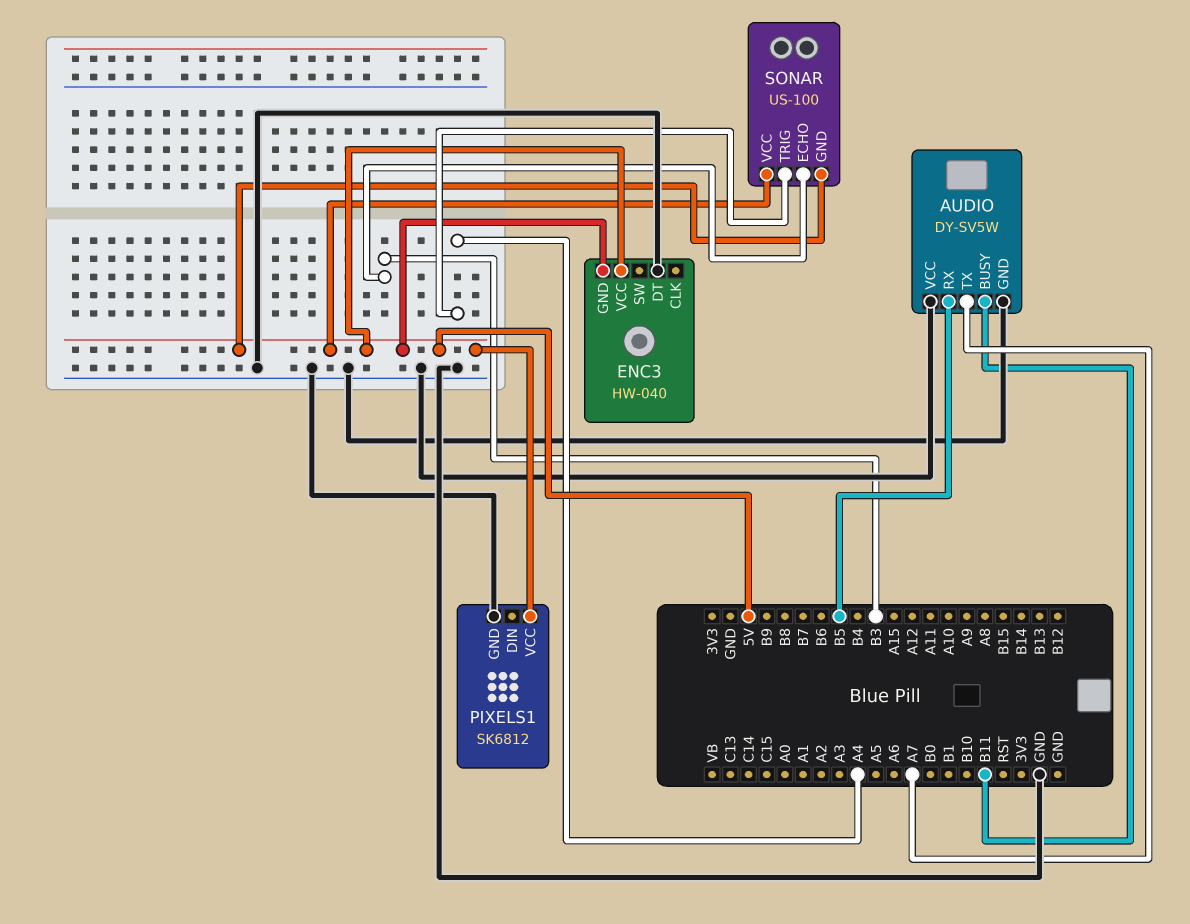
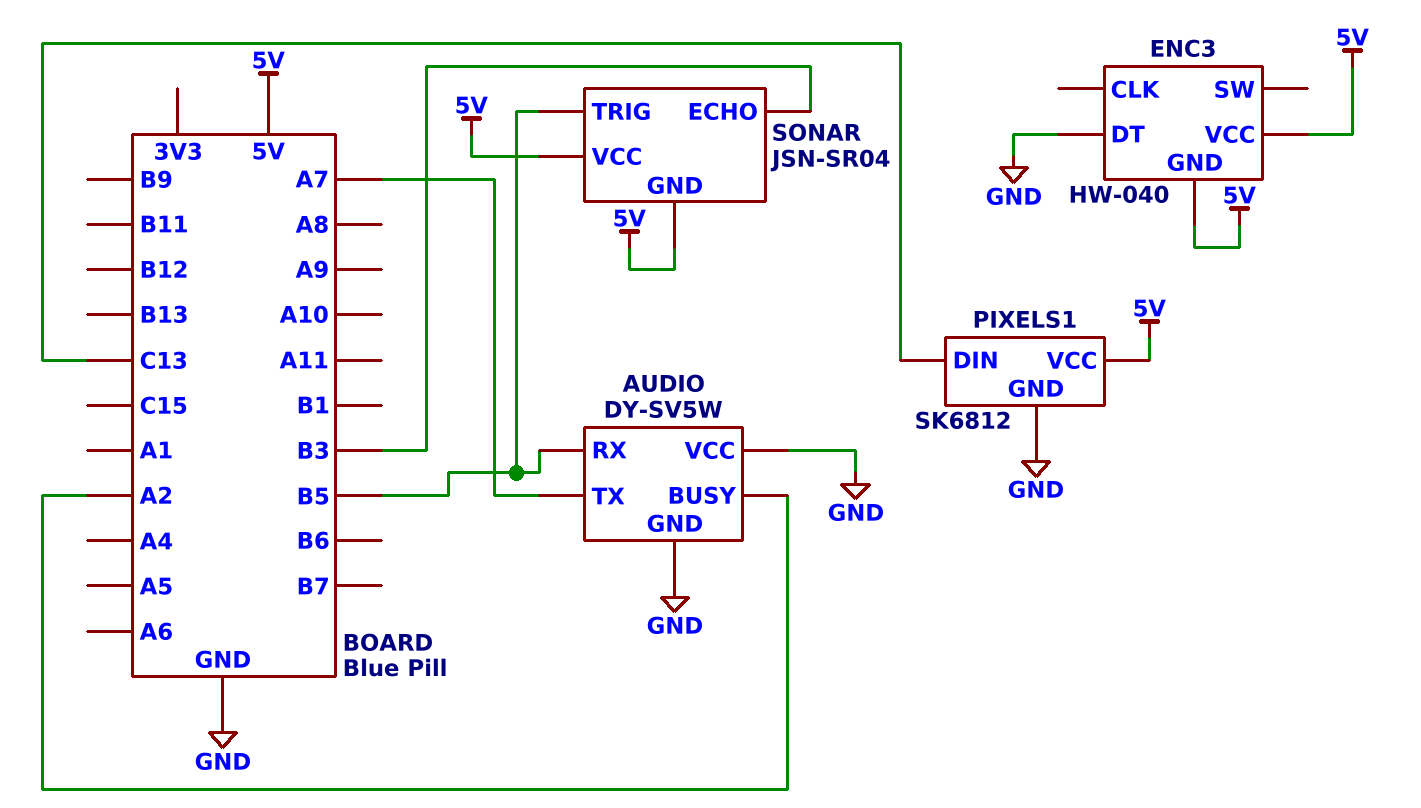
AUDIO pin BUSY: B11 -> A2
PIXELS1 pin DIN: none -> C13
SONAR: US-100 -> JSN-SR04
SONAR pin TRIG: A4 -> B5

